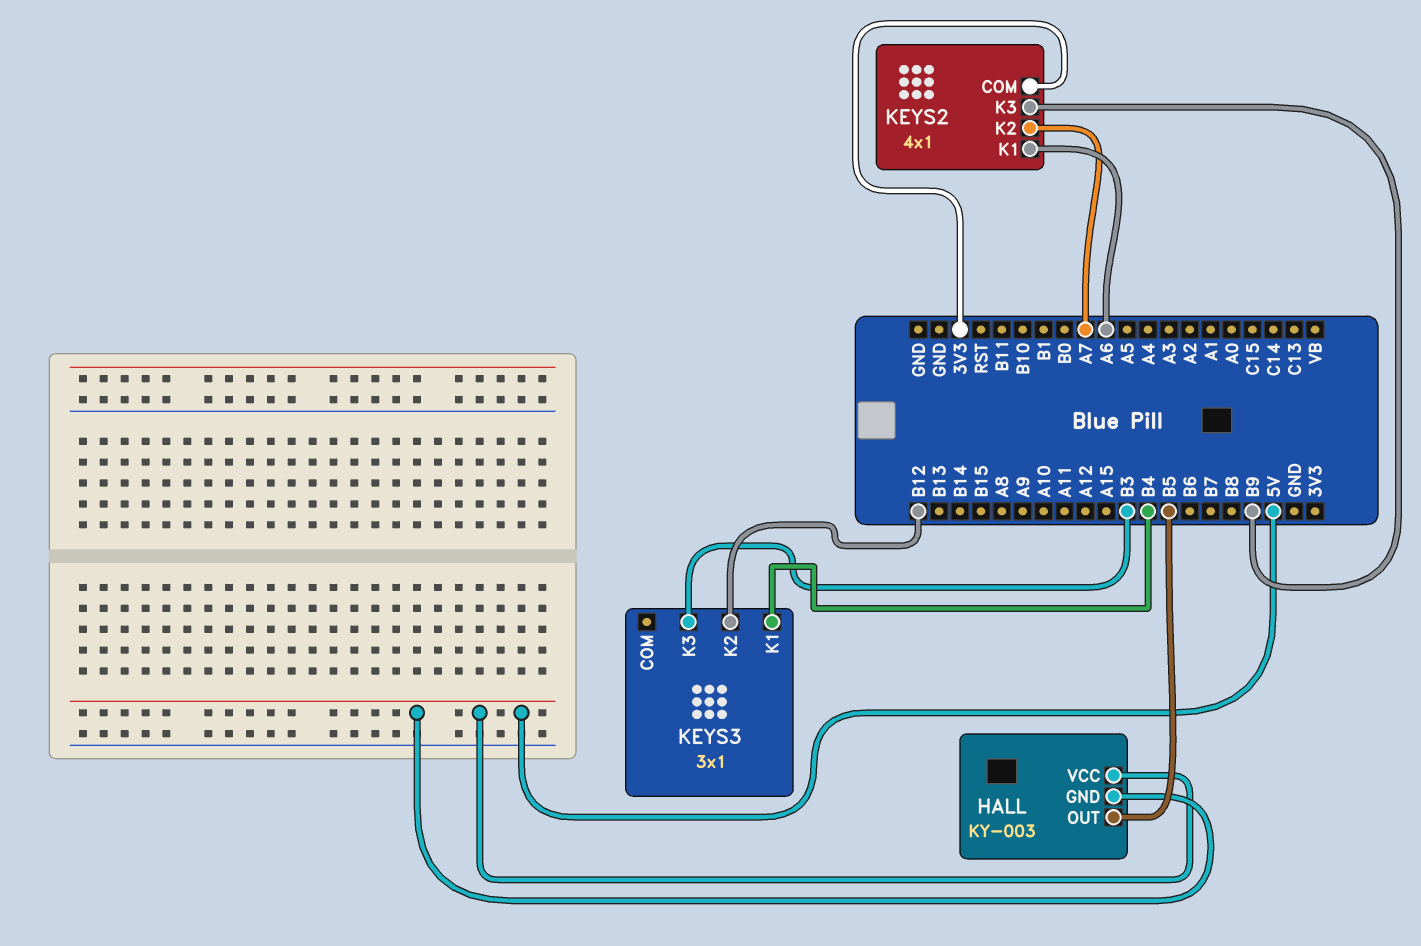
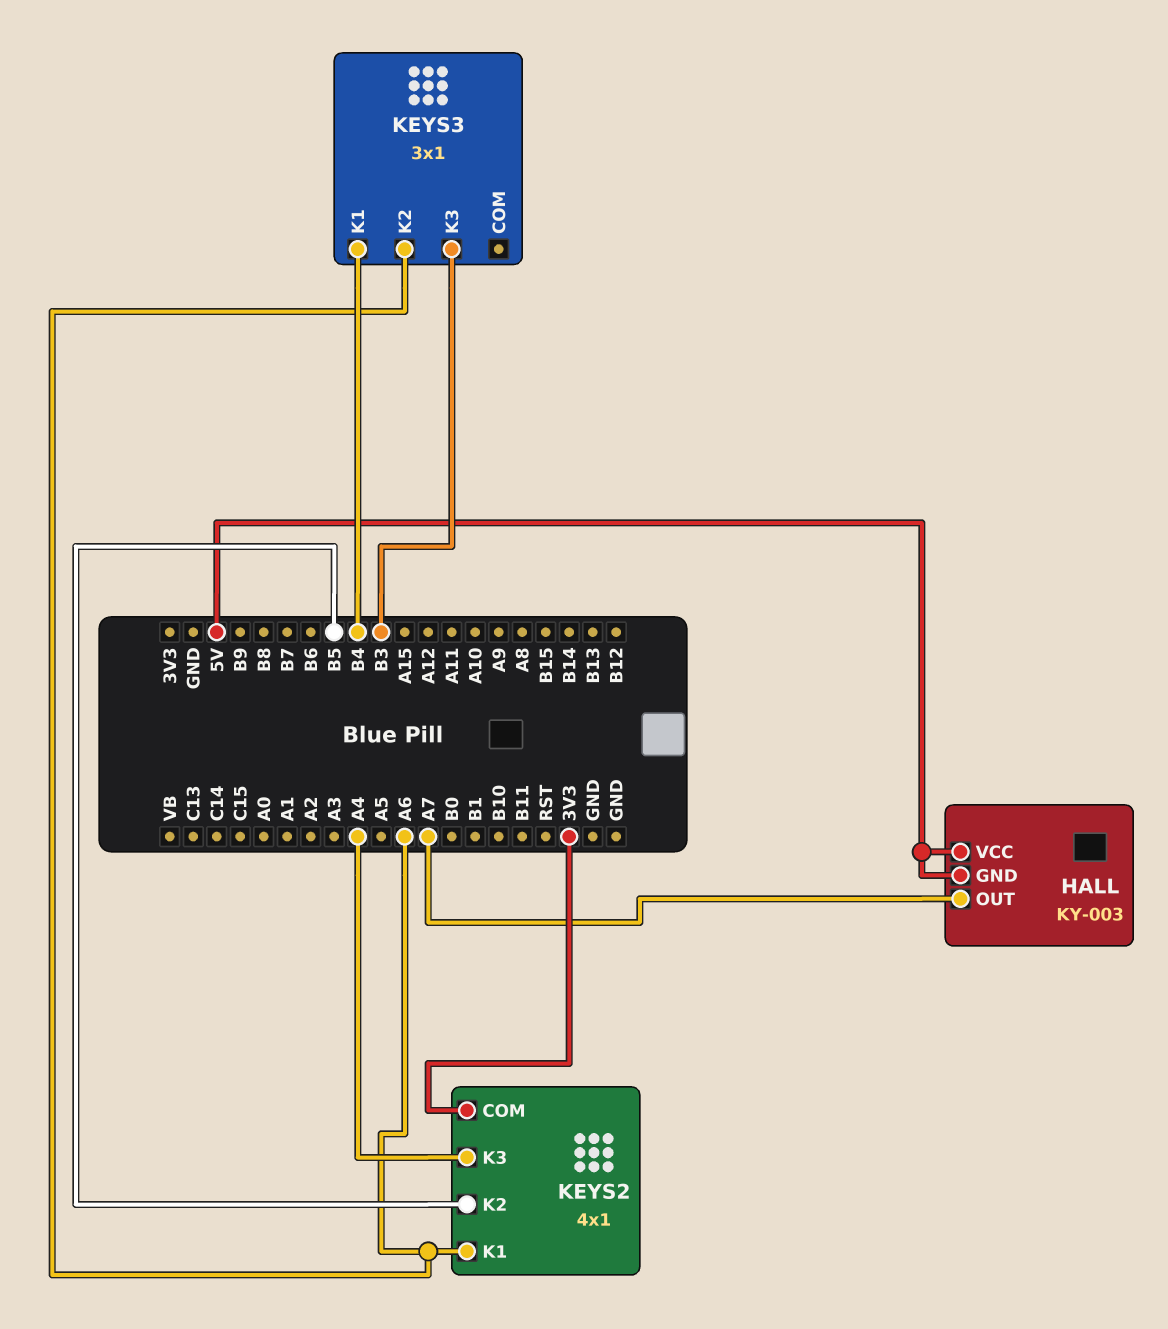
HALL pin OUT: B5 -> A7
KEYS2 pin K2: A7 -> B5
KEYS2 pin K3: B9 -> A4
KEYS3 pin K2: B12 -> A6

